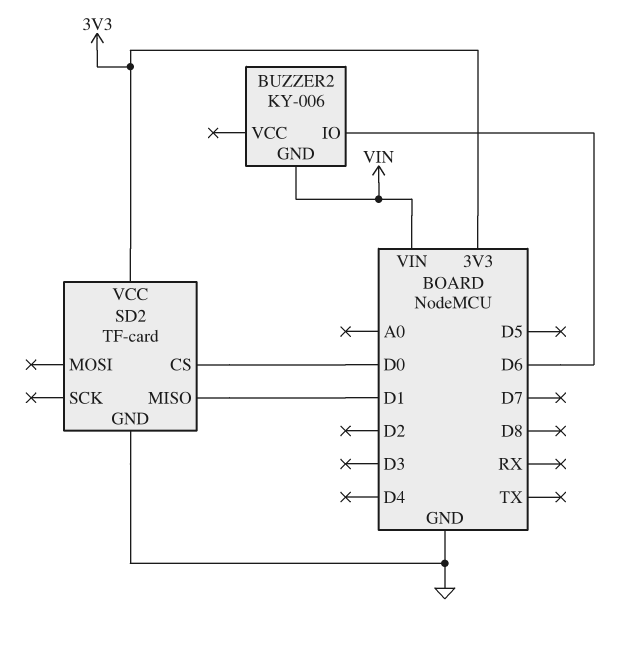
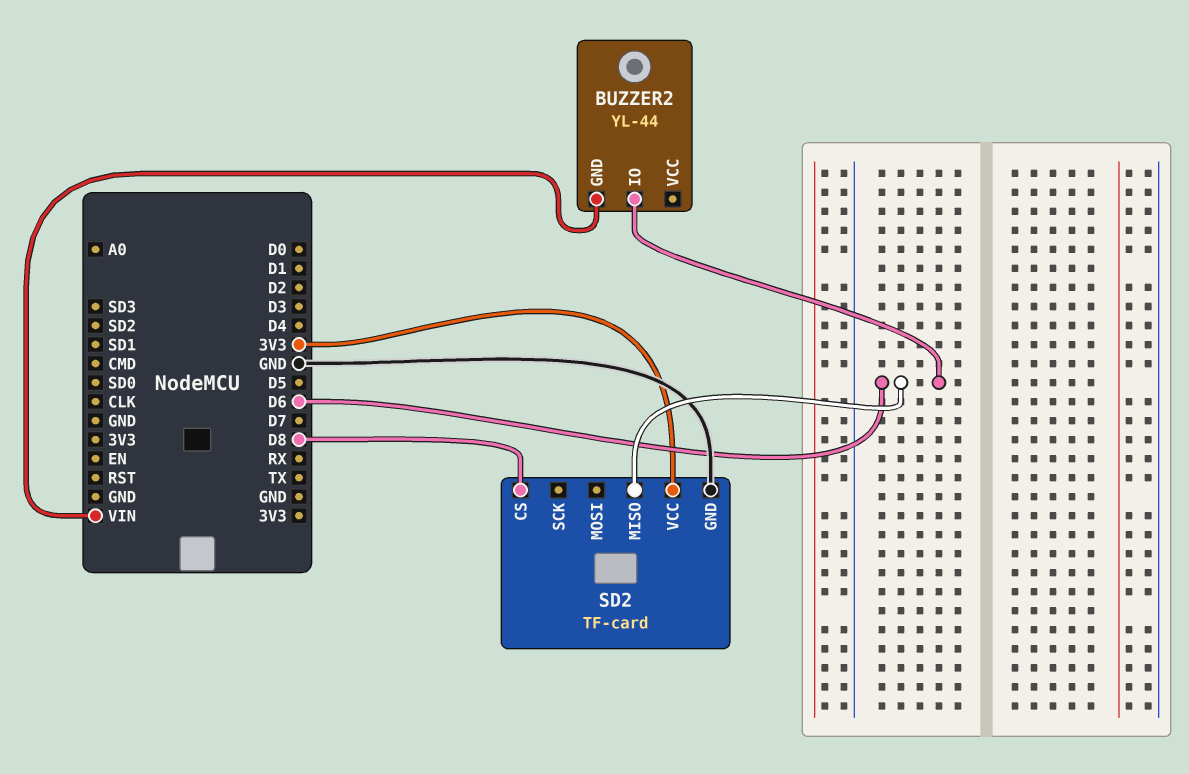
BUZZER2: KY-006 -> YL-44
SD2 pin CS: D0 -> D8
SD2 pin MISO: D1 -> D6

